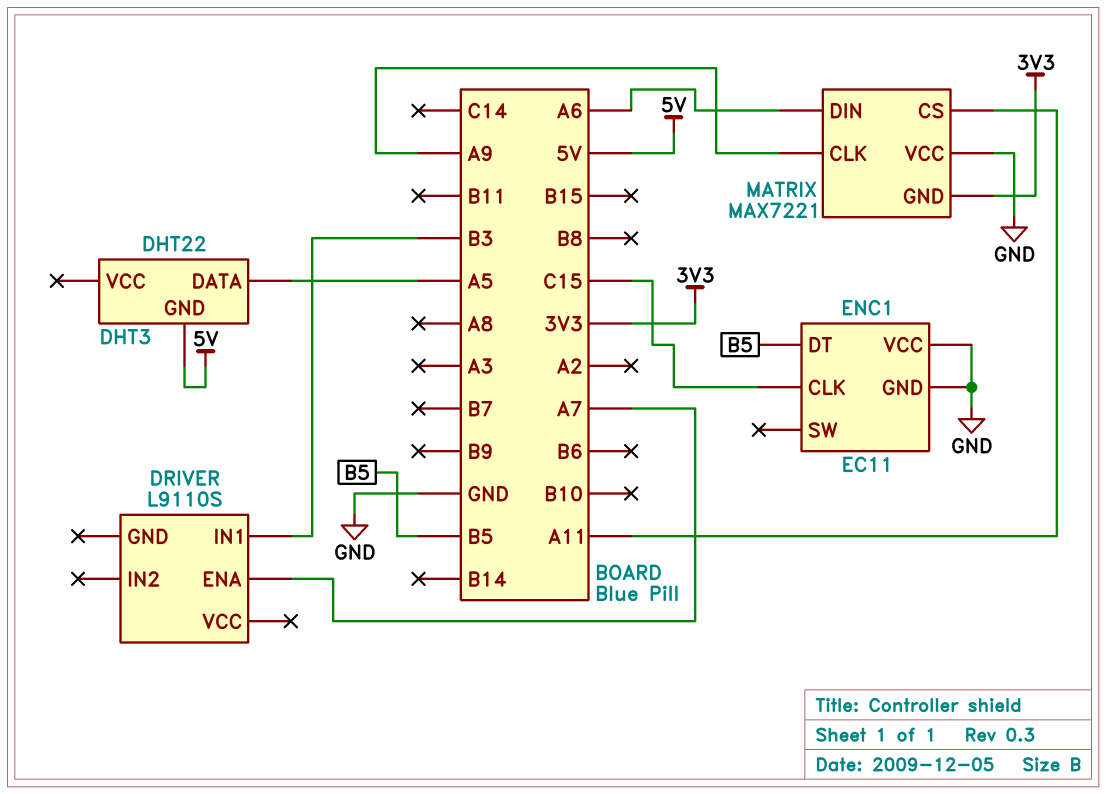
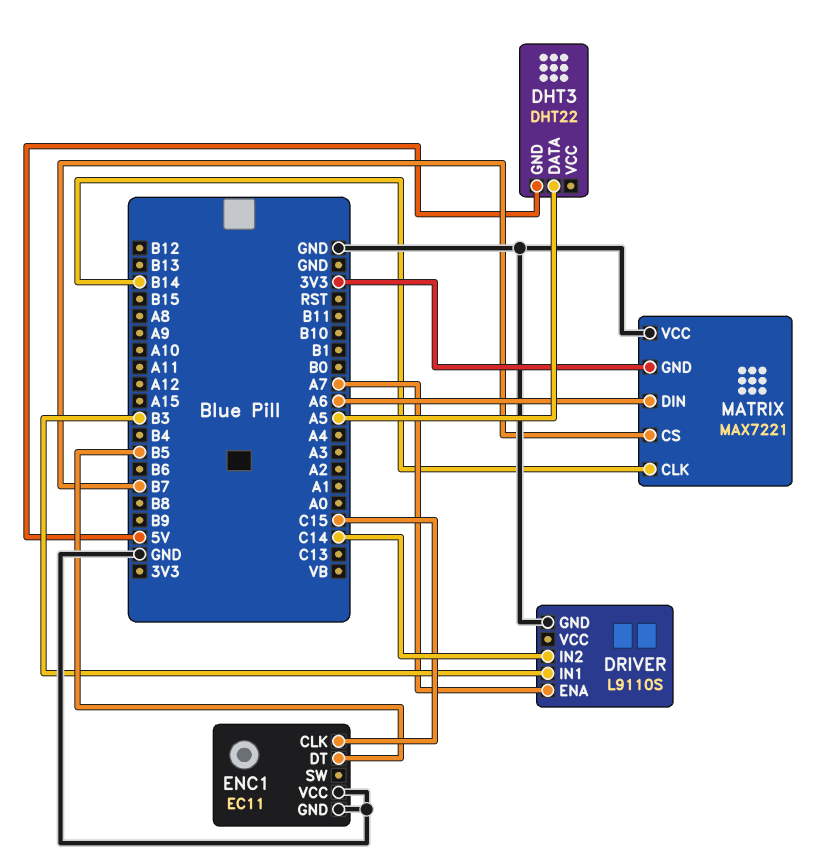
DRIVER pin GND: none -> GND
DRIVER pin IN2: none -> C14
MATRIX pin CLK: A9 -> B14
MATRIX pin CS: A11 -> B7

